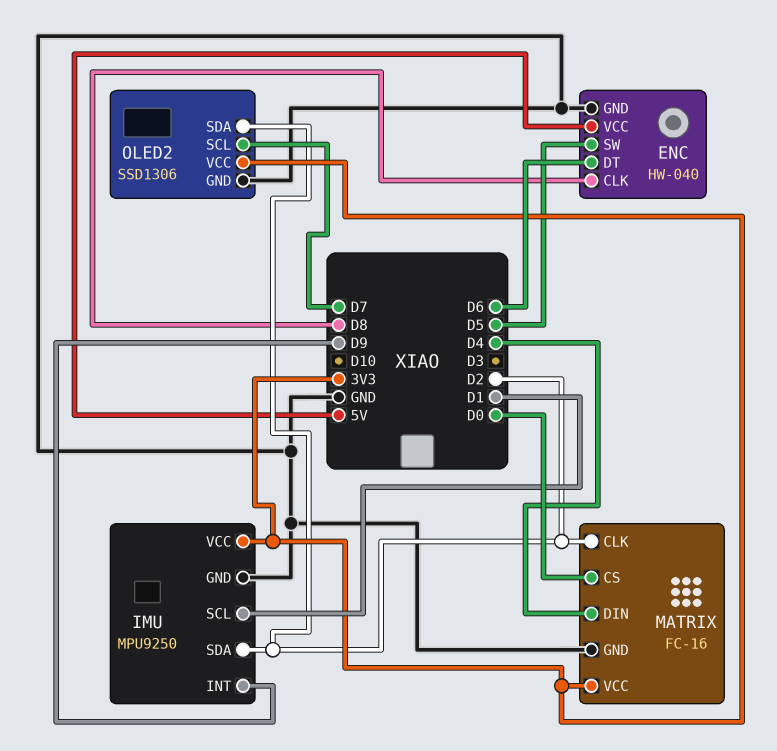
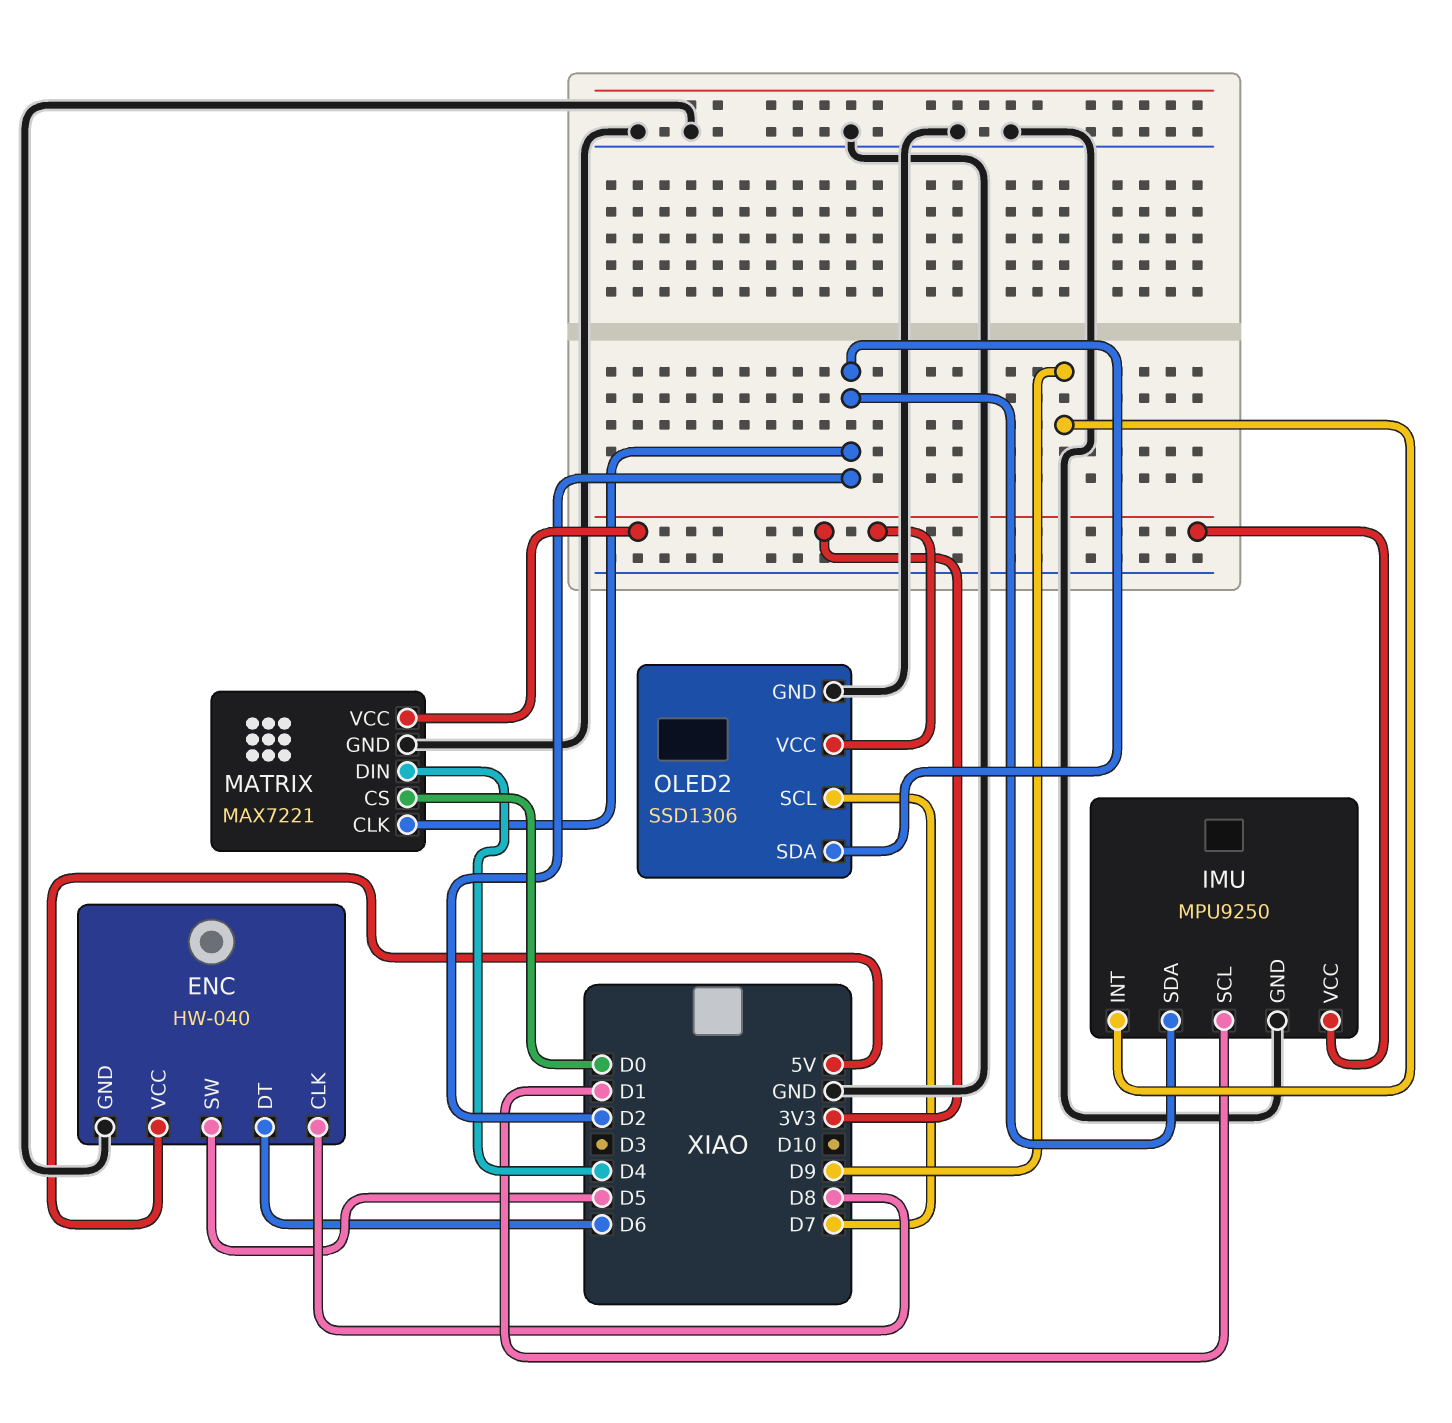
MATRIX: FC-16 -> MAX7221

